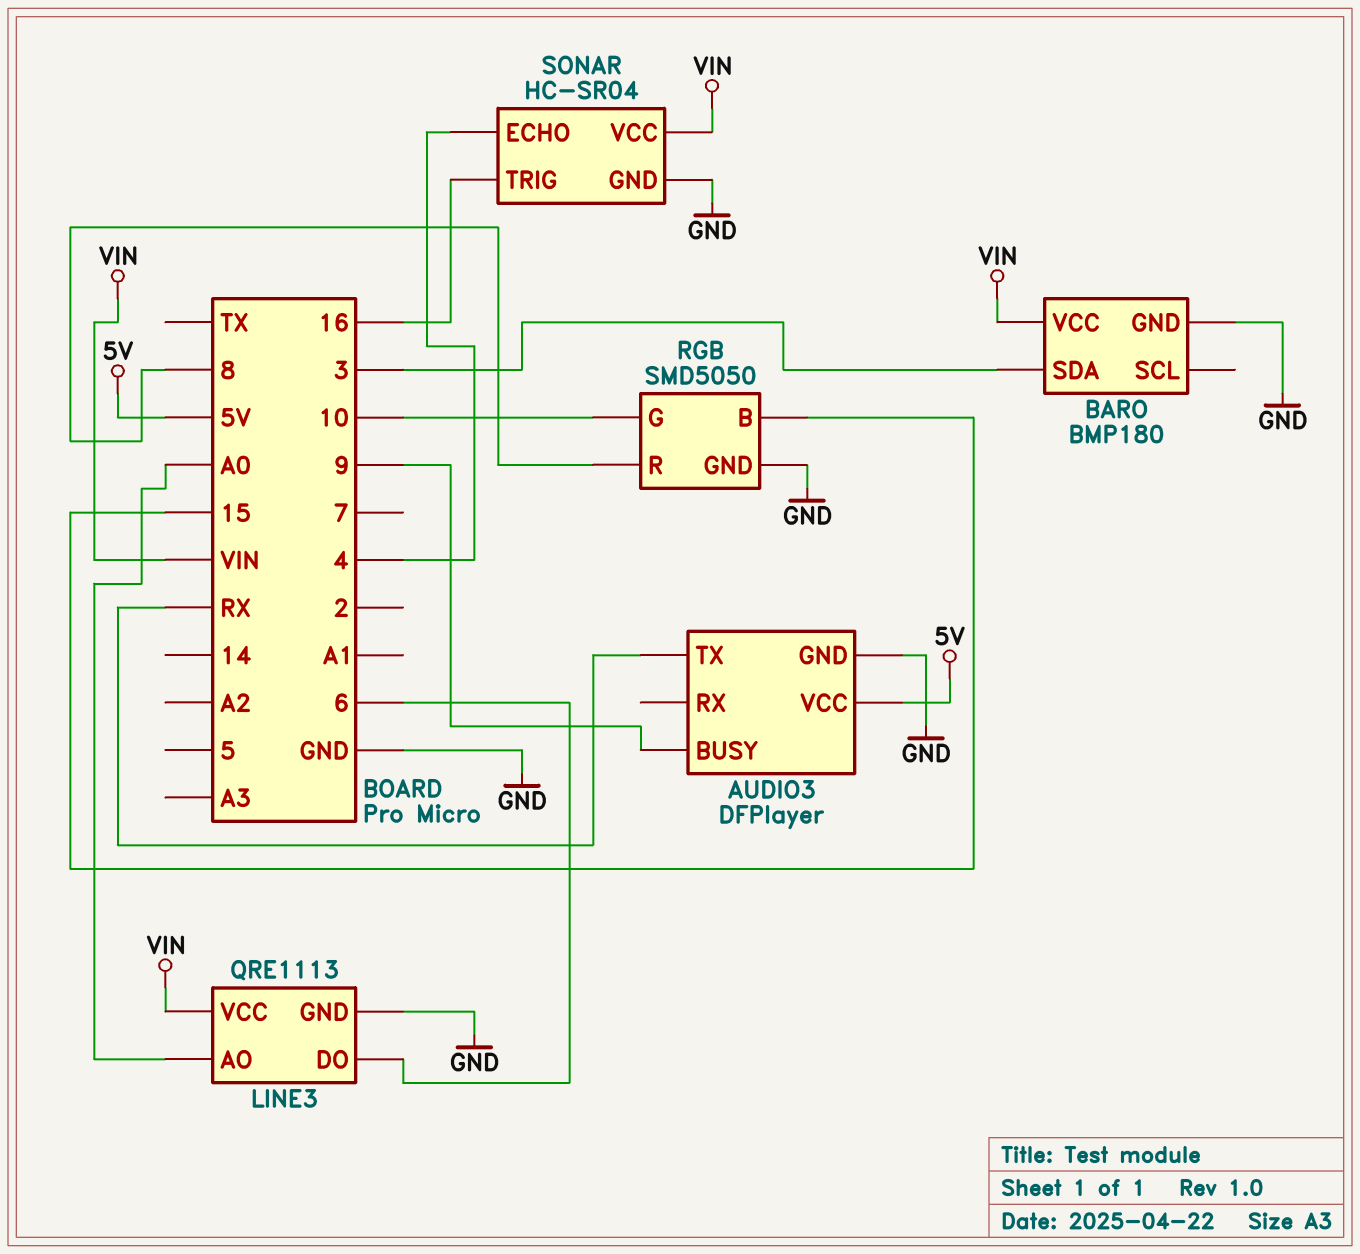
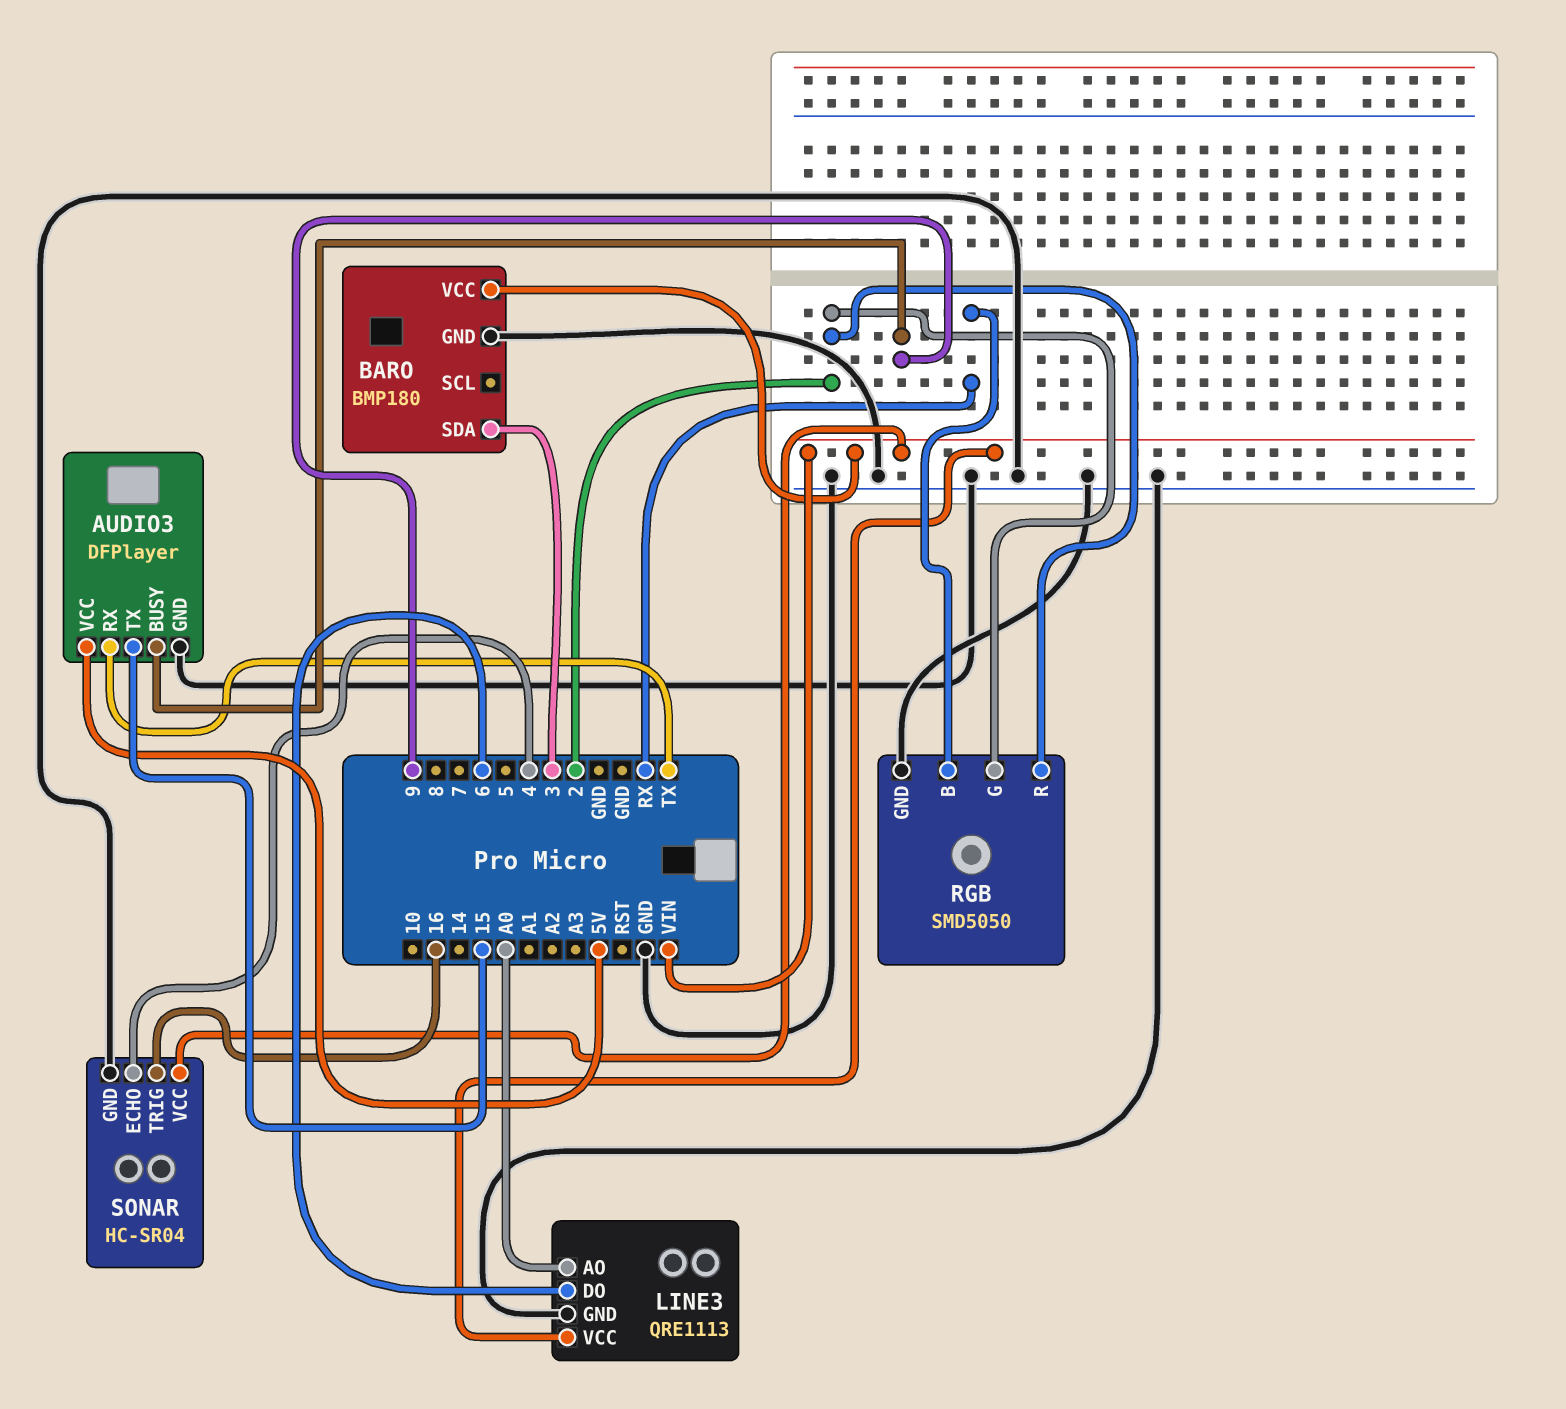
AUDIO3 pin RX: none -> TX
AUDIO3 pin TX: RX -> 15
RGB pin B: 15 -> RX
RGB pin G: 10 -> 2
RGB pin R: 8 -> 2

